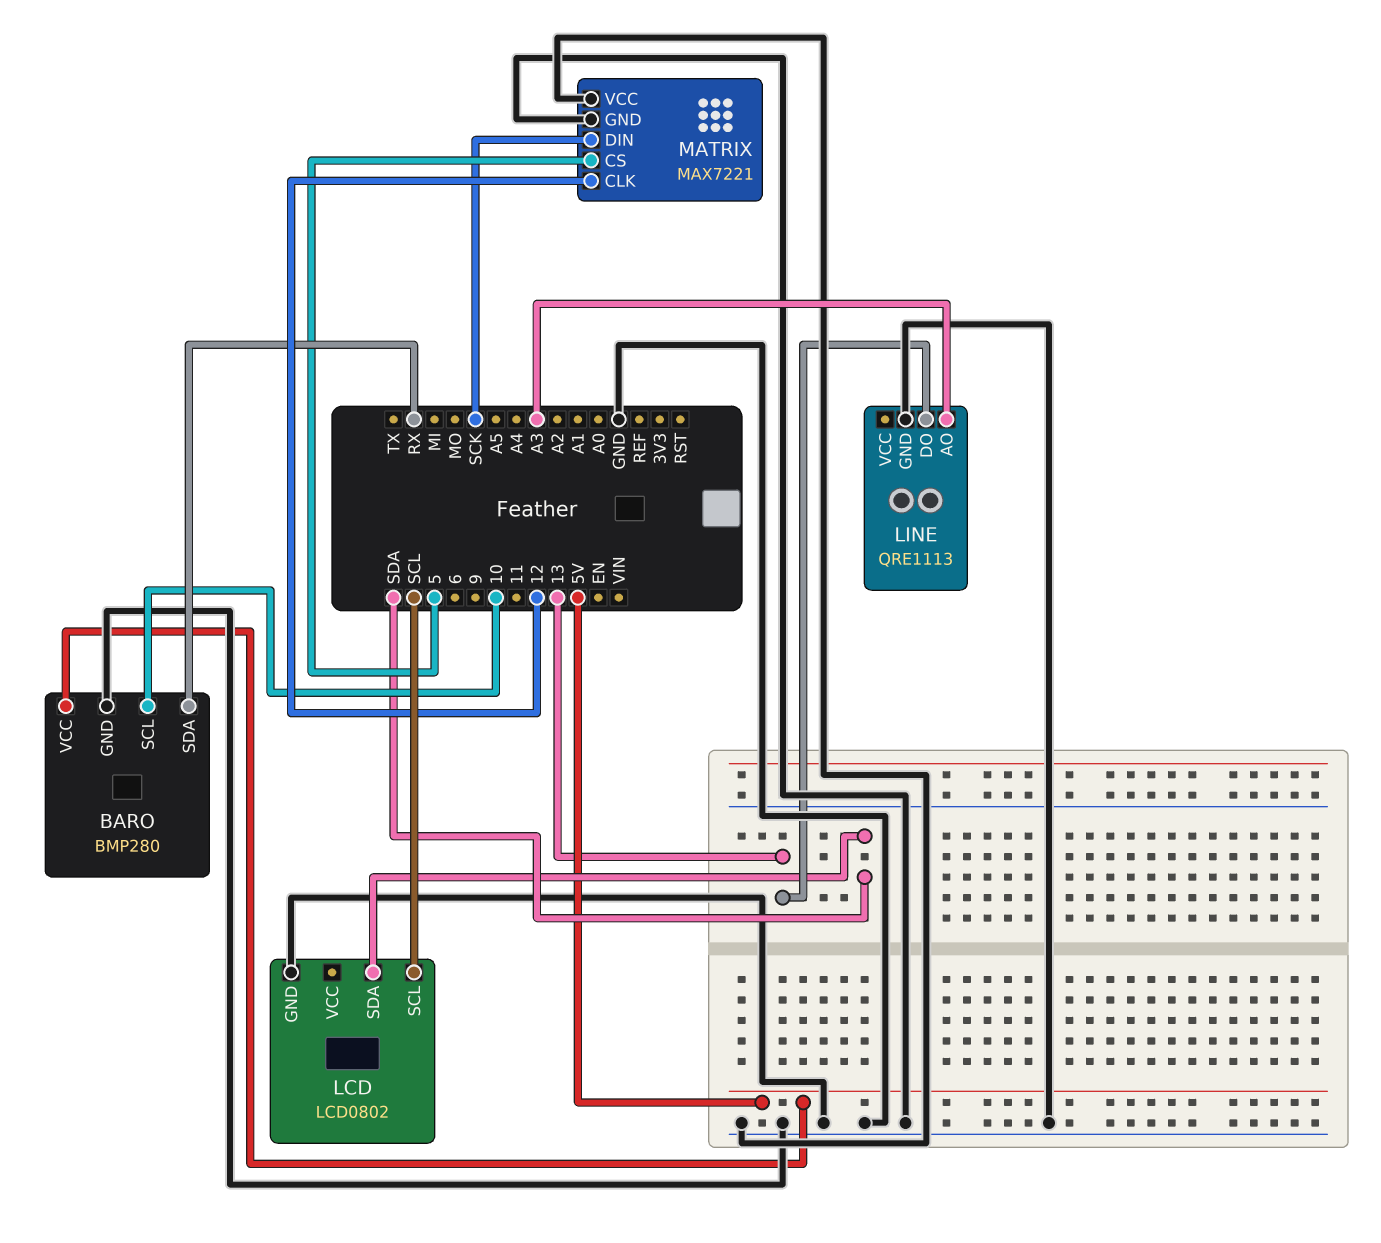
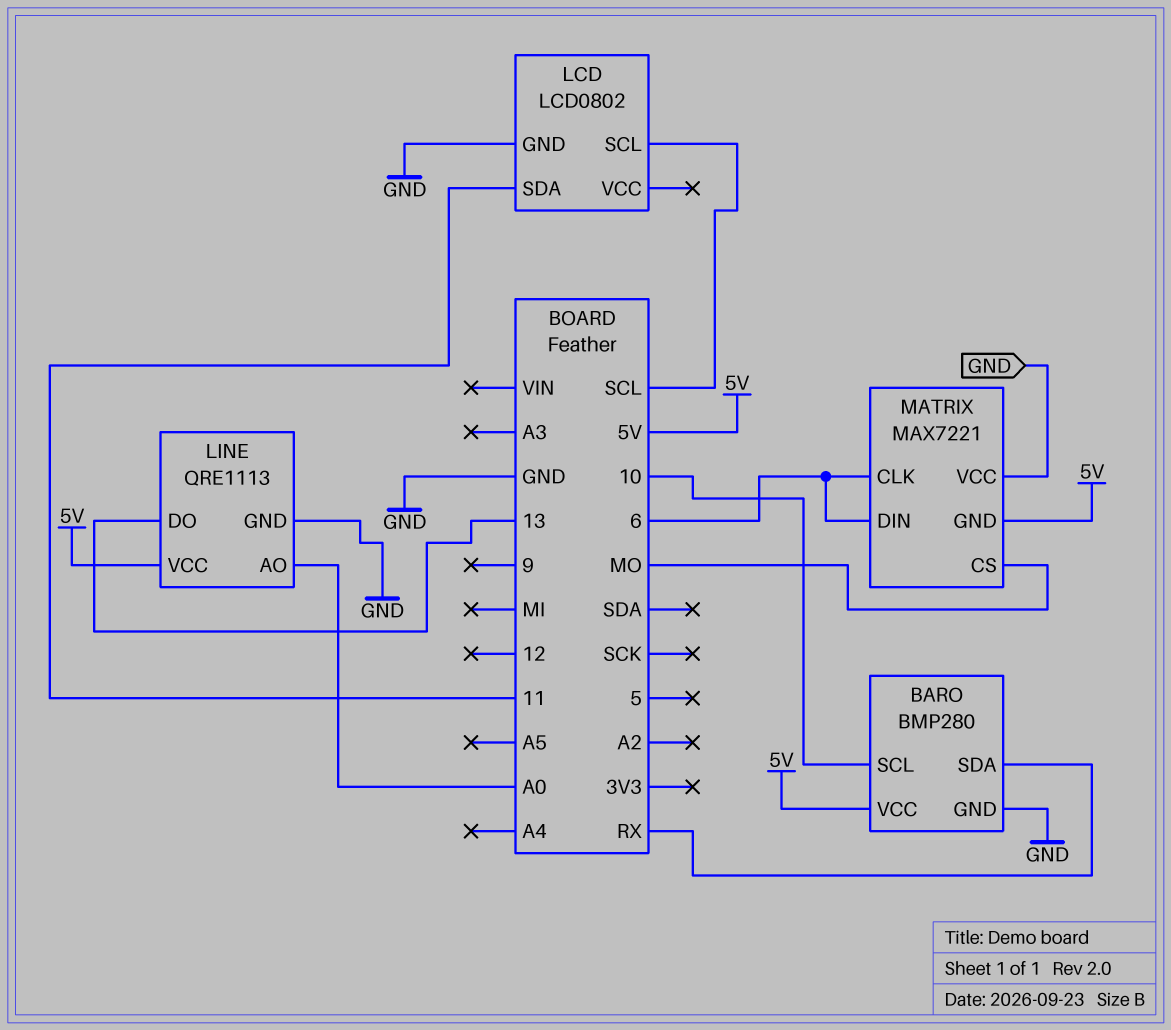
LCD pin SDA: SDA -> 11
LINE pin AO: A3 -> A0
LINE pin VCC: none -> 5V
MATRIX pin CLK: 12 -> 6
MATRIX pin CS: 5 -> MO
MATRIX pin DIN: SCK -> 6
MATRIX pin GND: GND -> 5V

